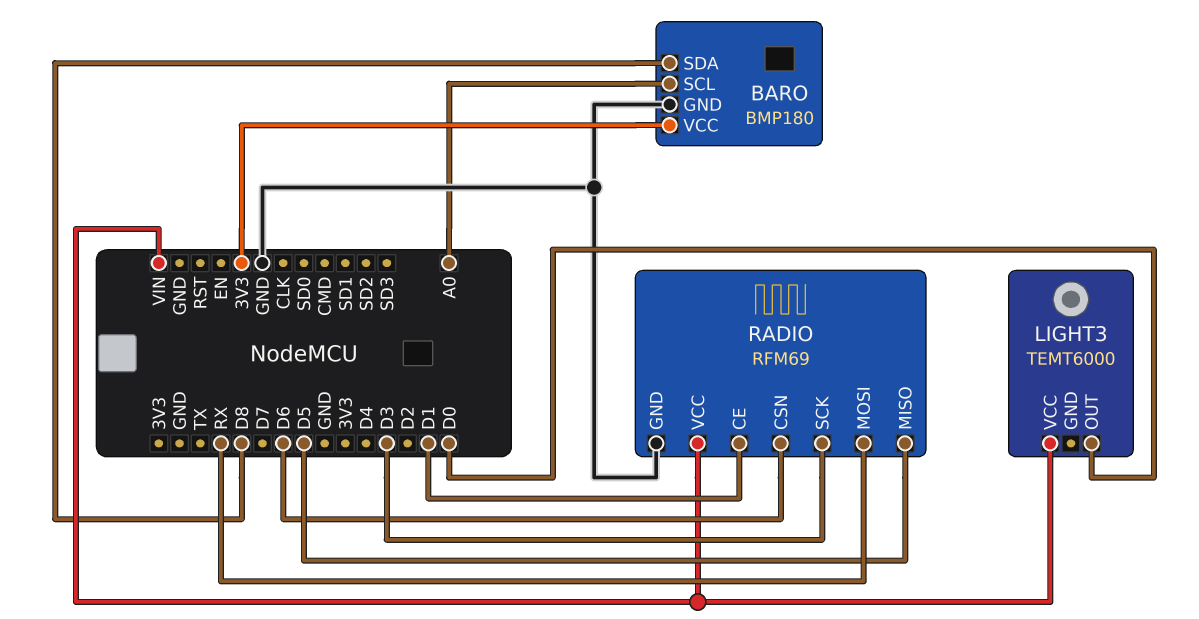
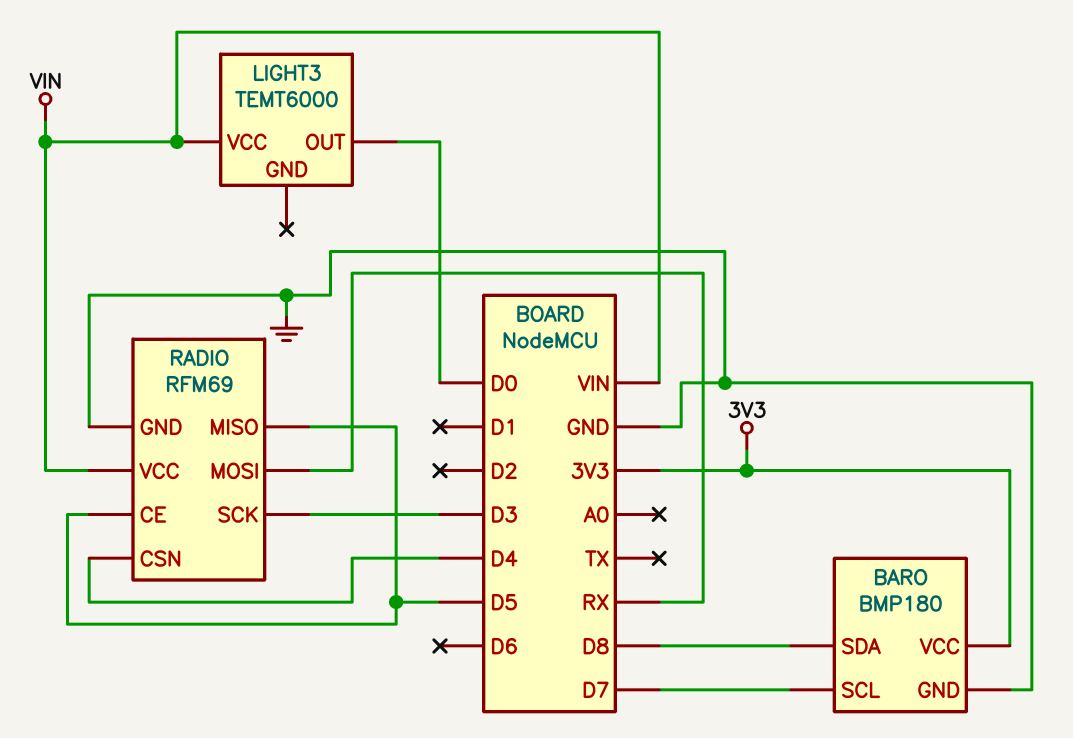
BARO pin SCL: A0 -> D7
RADIO pin CE: D1 -> D5
RADIO pin CSN: D6 -> D4

